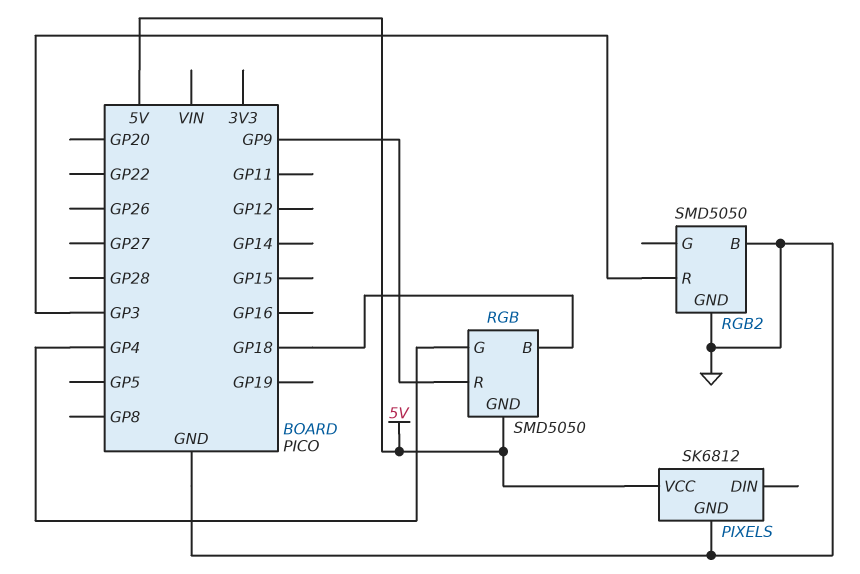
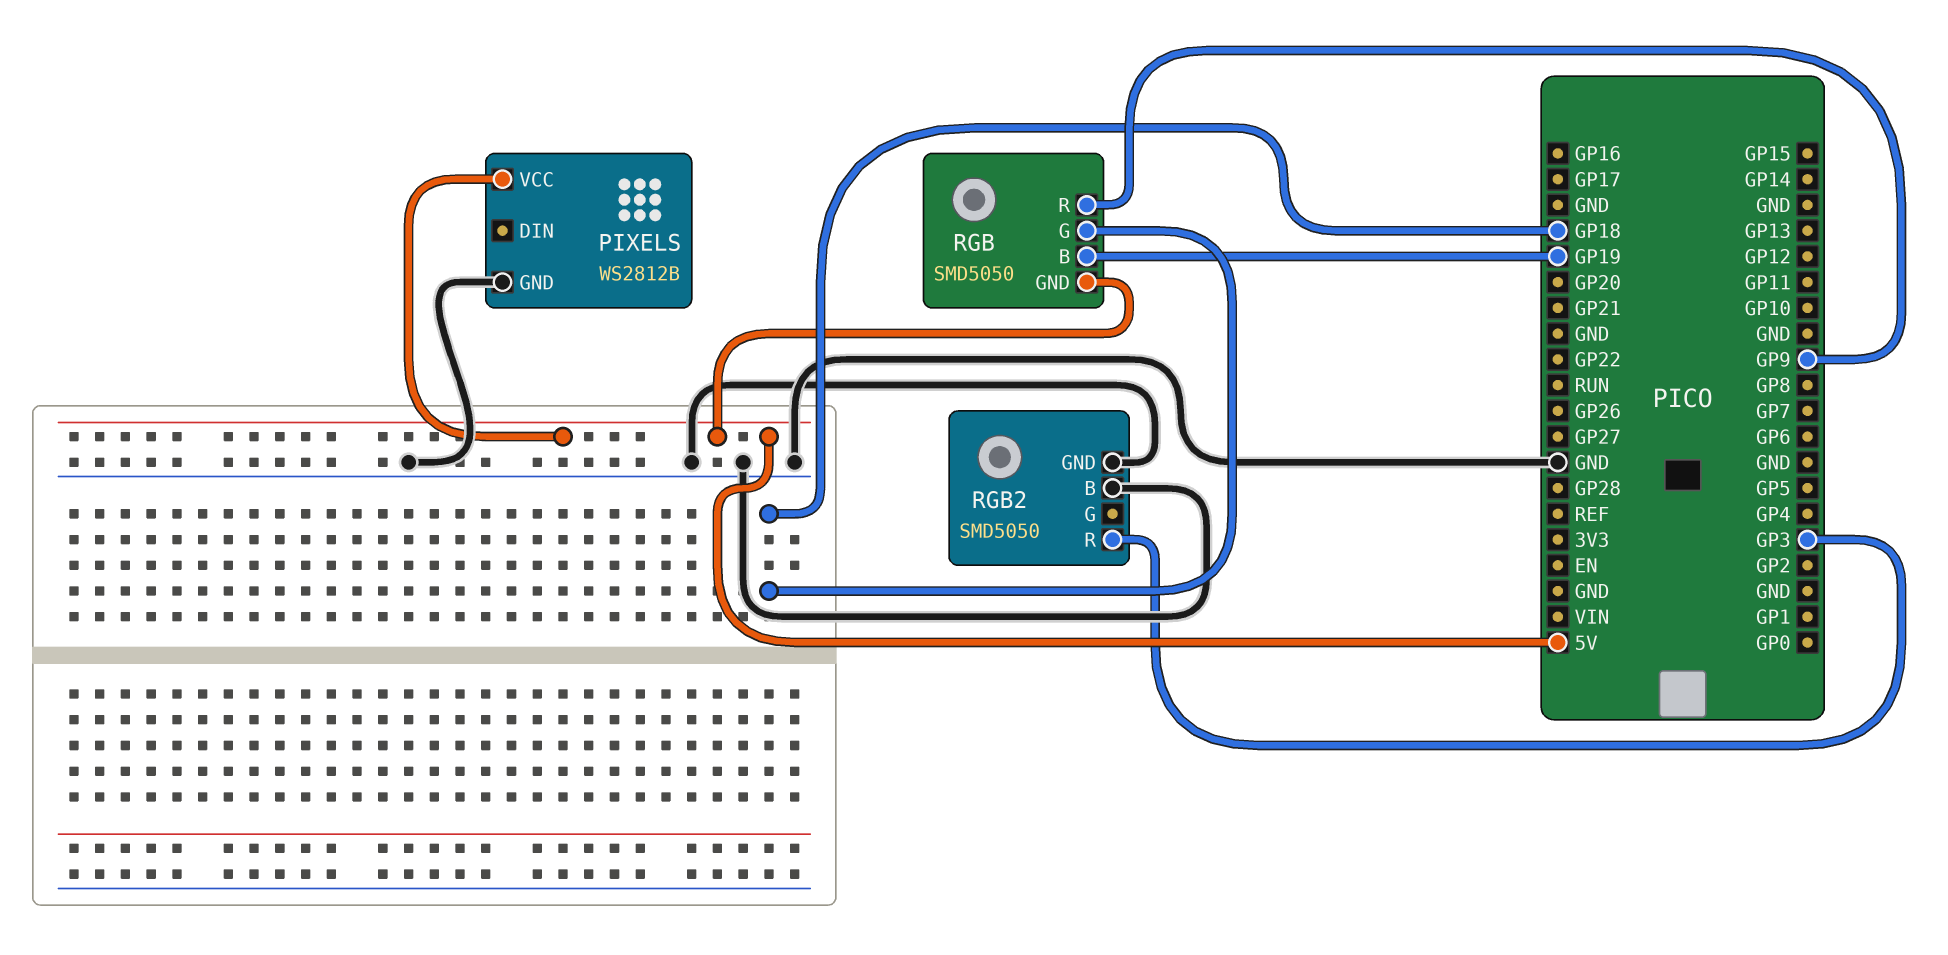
PIXELS: SK6812 -> WS2812B
RGB pin B: GP18 -> GP19
RGB pin G: GP4 -> GP18

